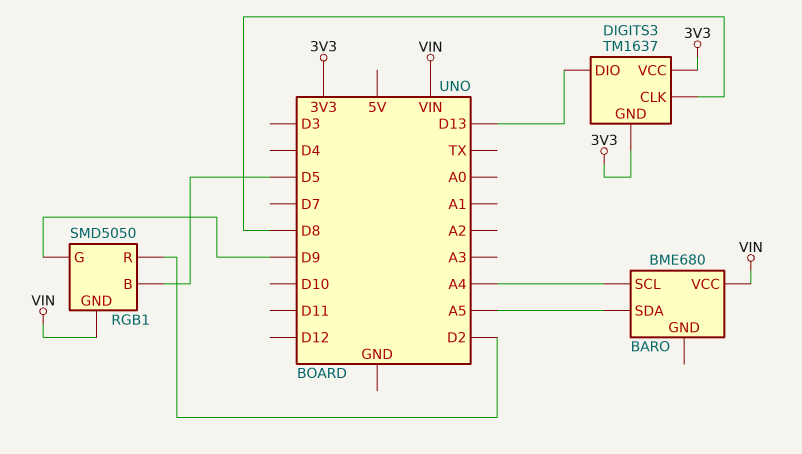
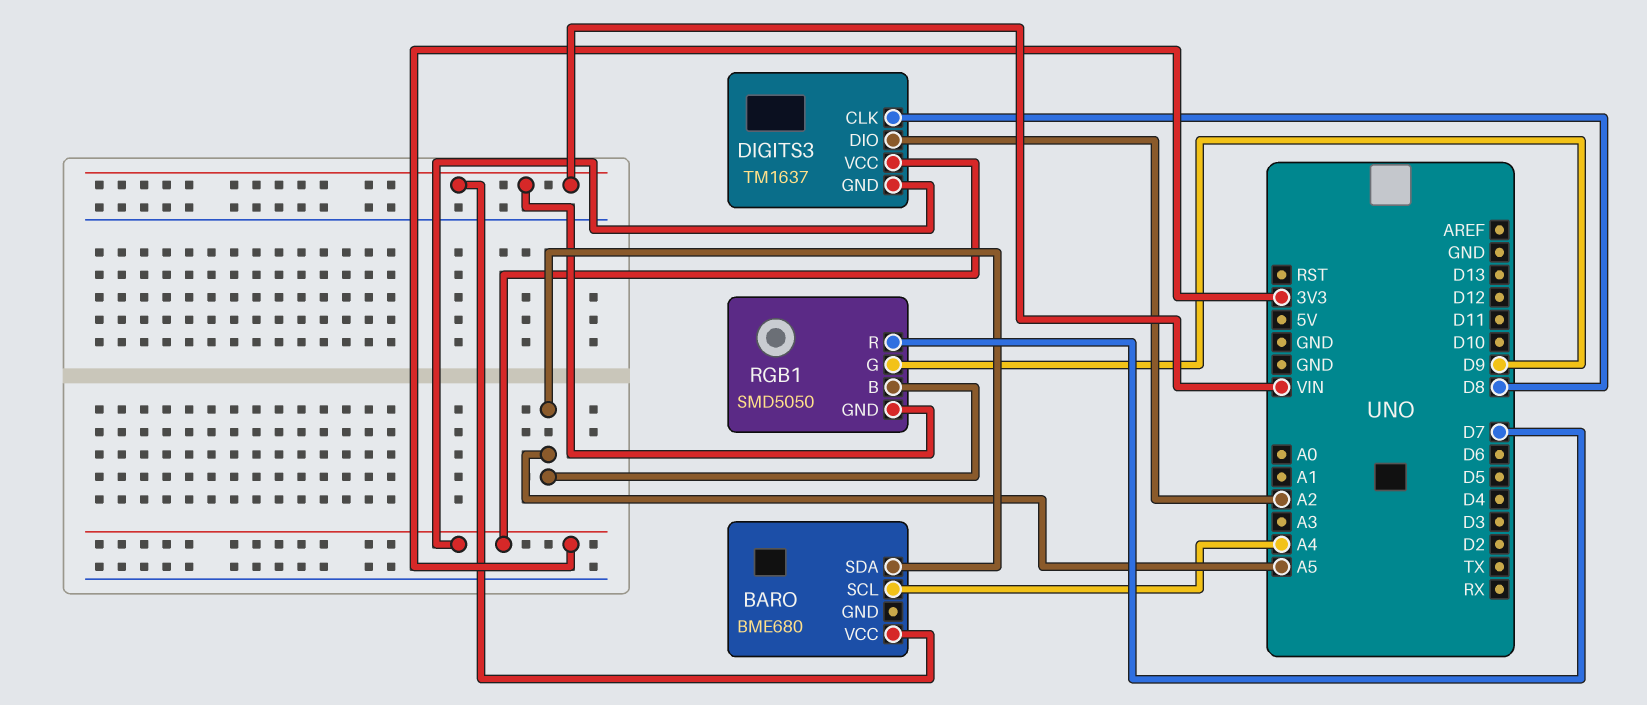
DIGITS3 pin DIO: D13 -> A2
RGB1 pin B: D5 -> A5
RGB1 pin R: D2 -> D7

